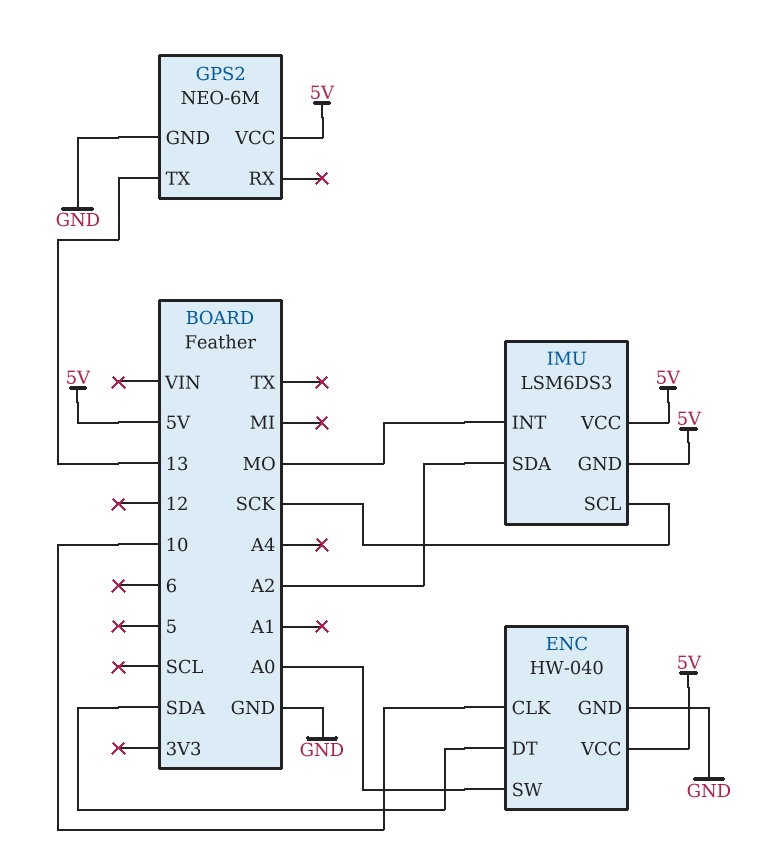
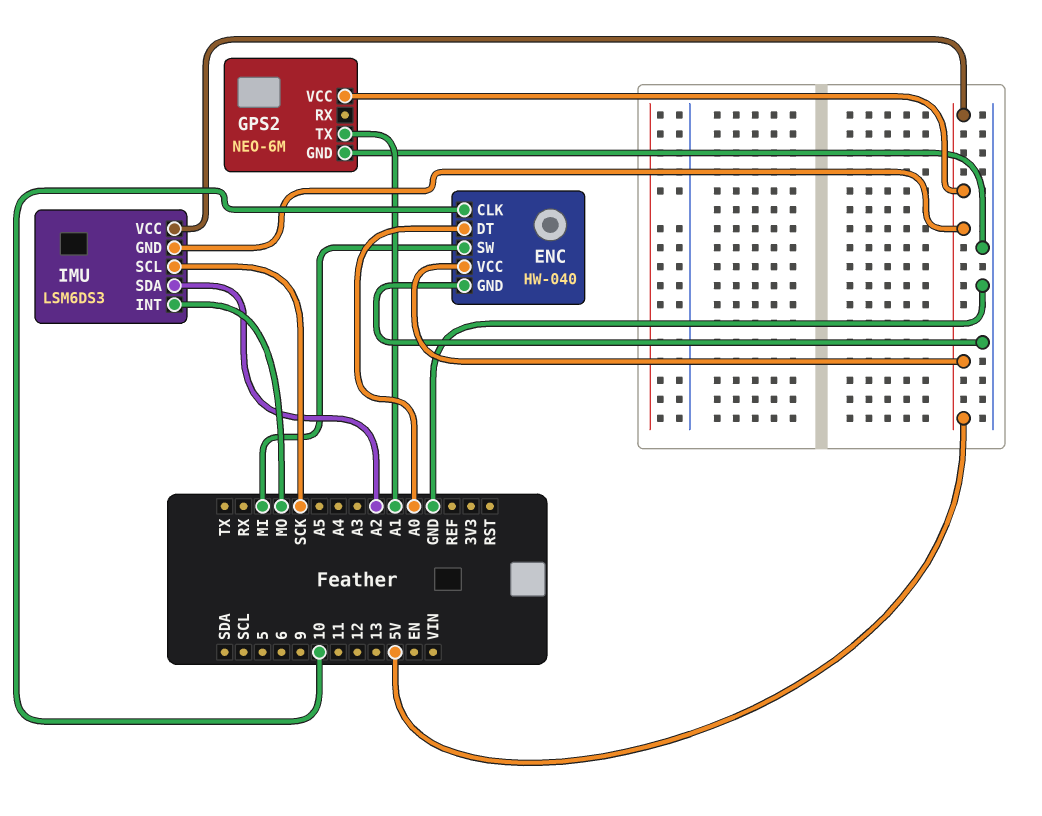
ENC pin DT: SDA -> A0
ENC pin SW: A0 -> MI
GPS2 pin TX: 13 -> A1

